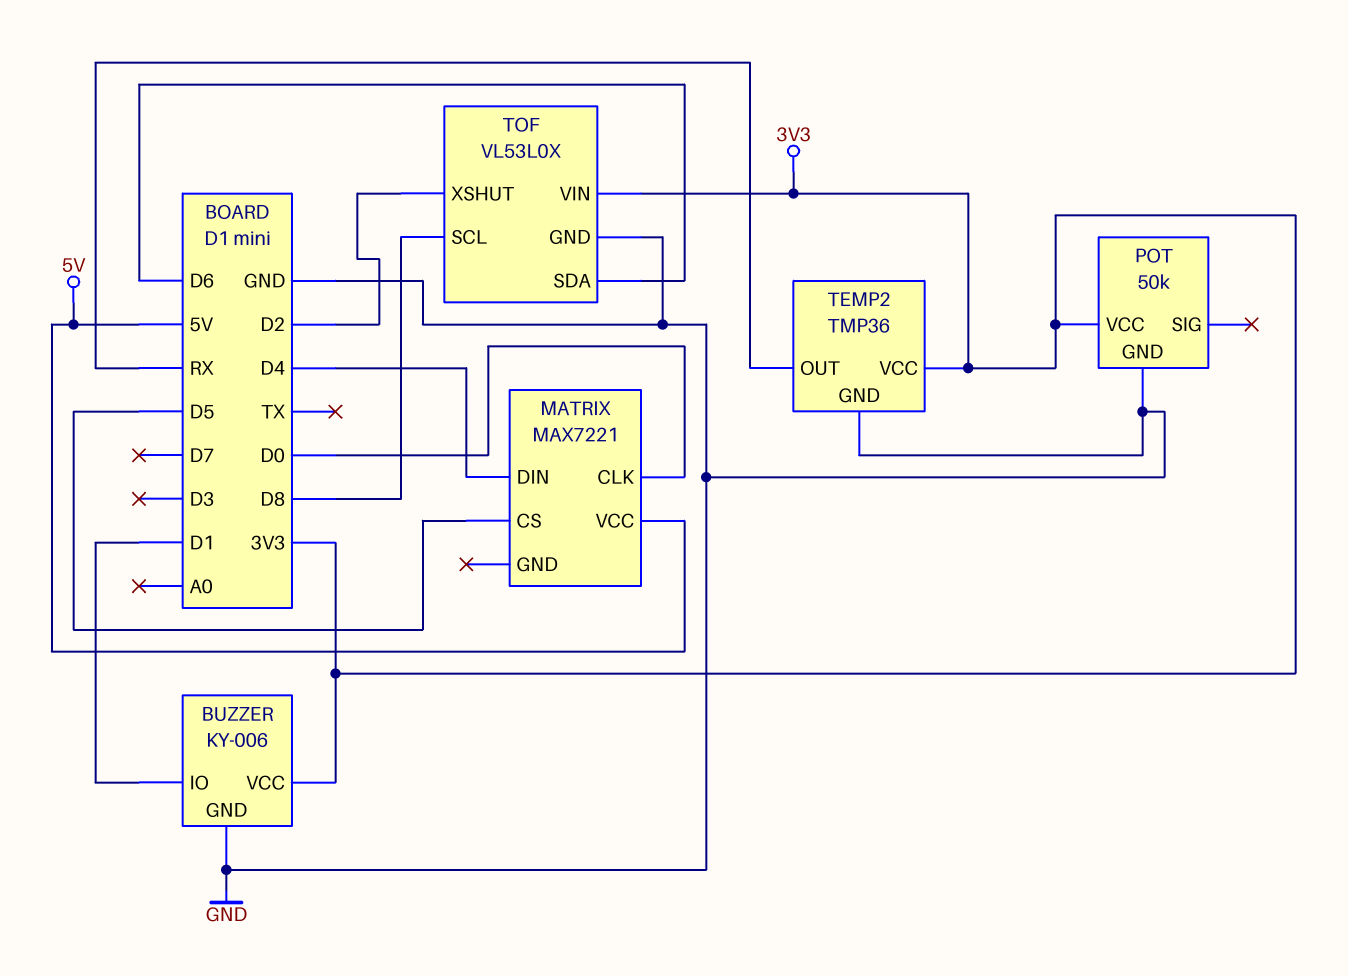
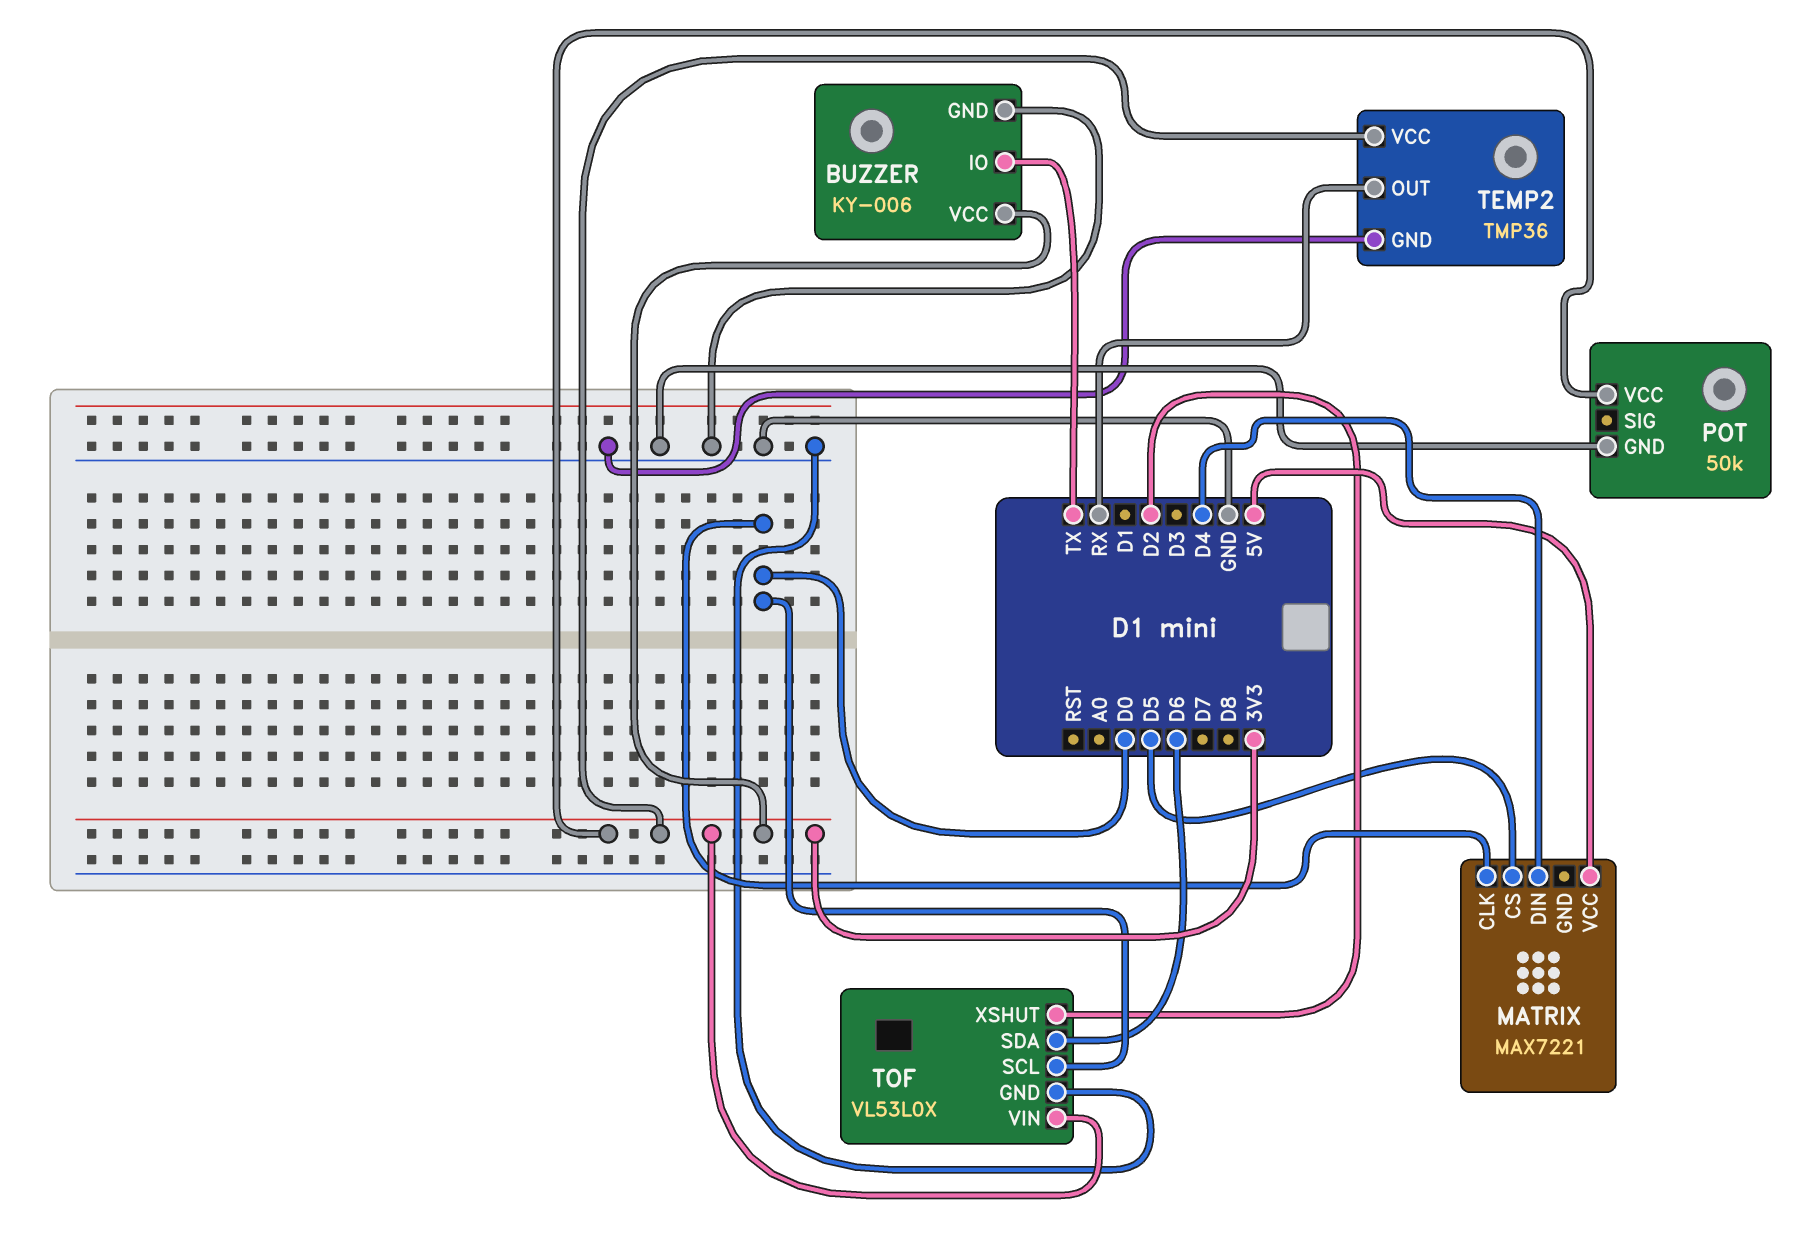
BUZZER pin IO: D1 -> TX
TOF pin SCL: D8 -> D0

